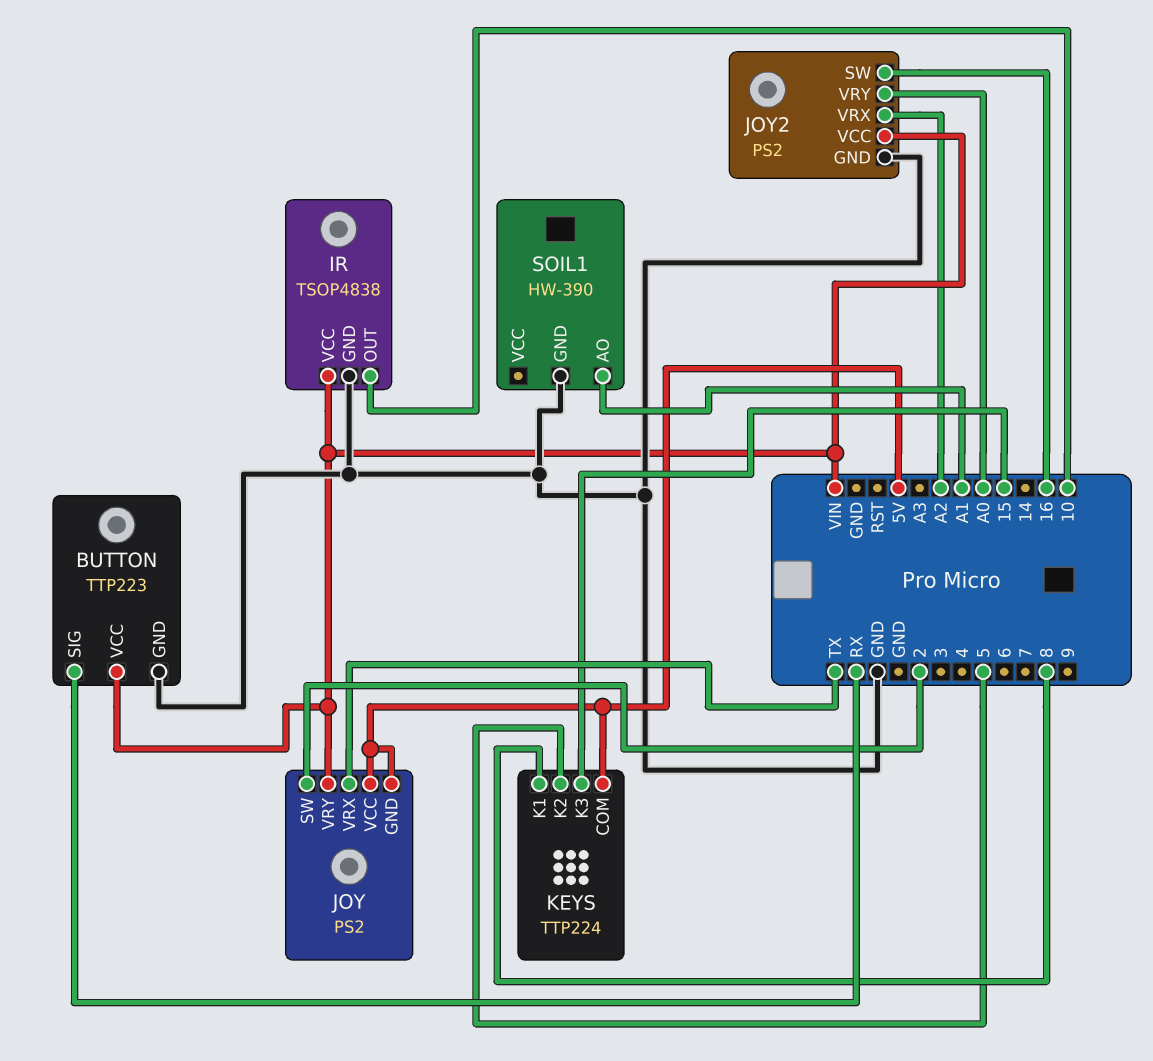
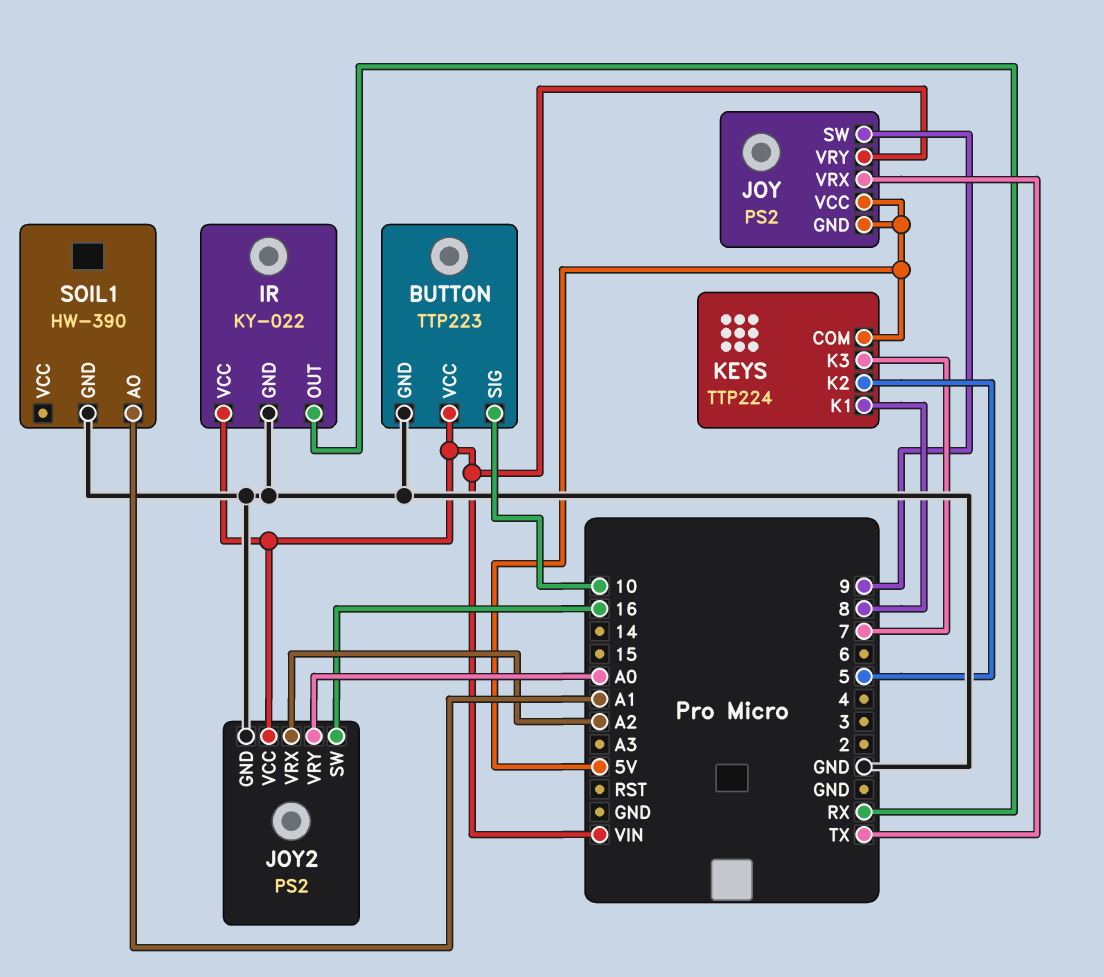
BUTTON pin SIG: RX -> 10
IR: TSOP4838 -> KY-022
IR pin OUT: 10 -> RX
JOY pin SW: 2 -> 9
KEYS pin K3: 15 -> 7

